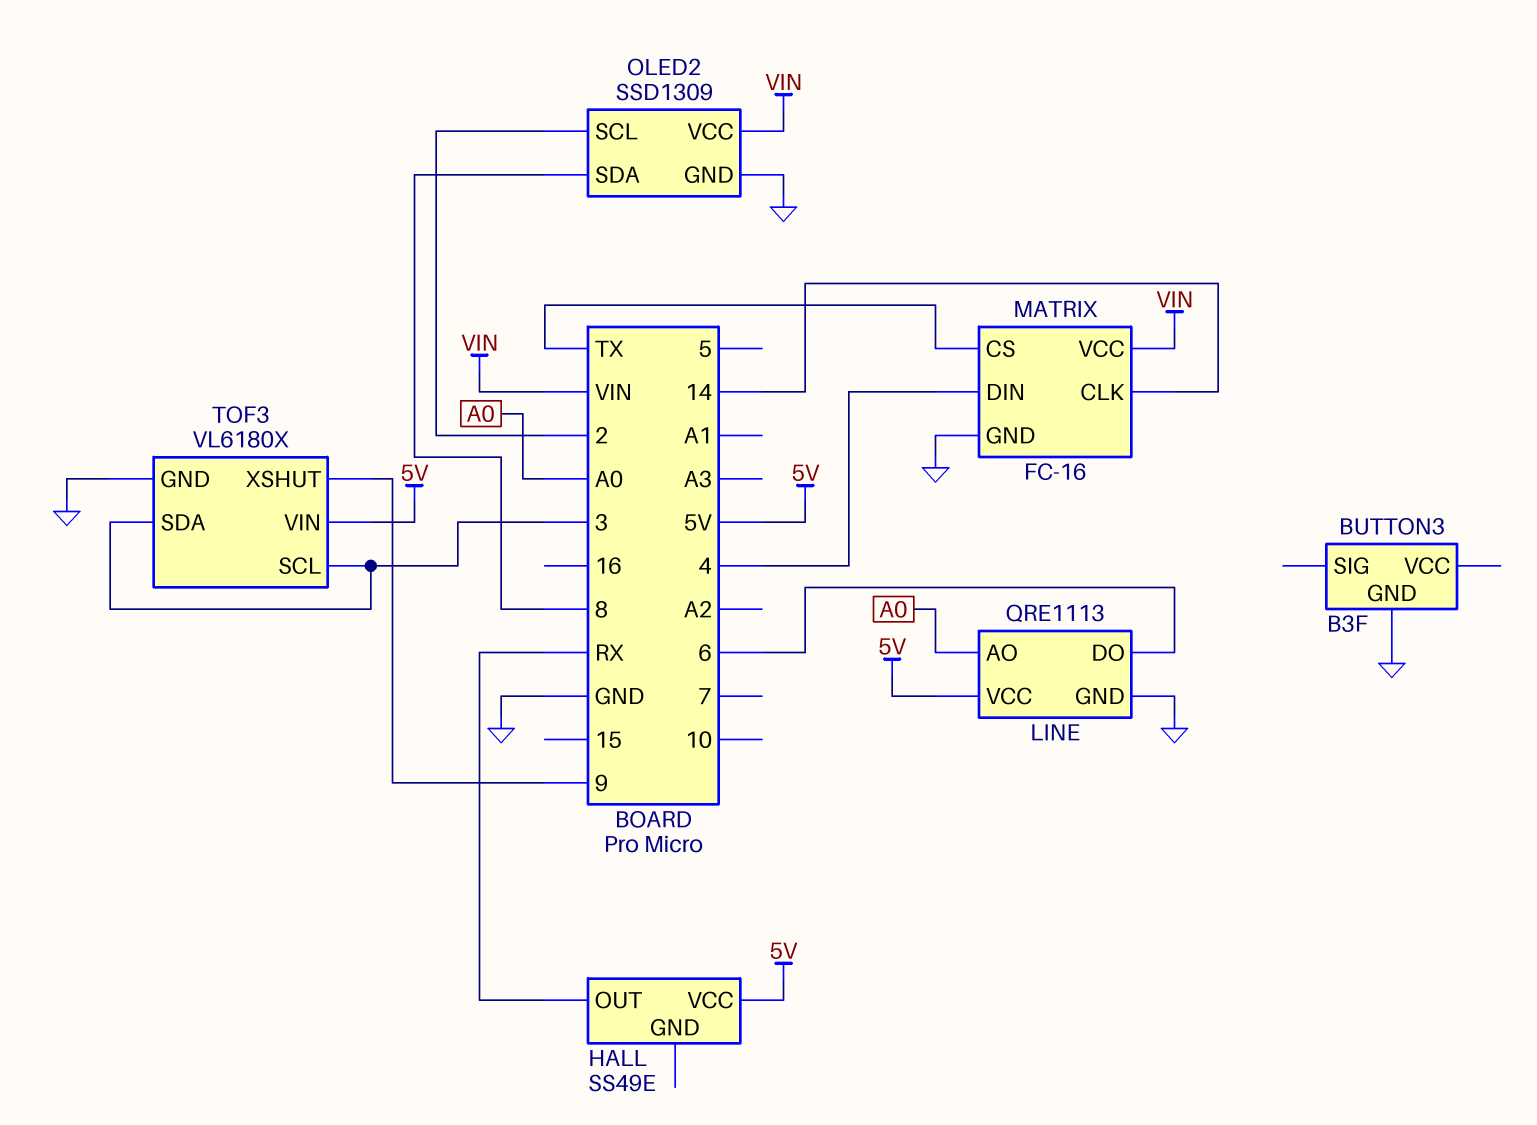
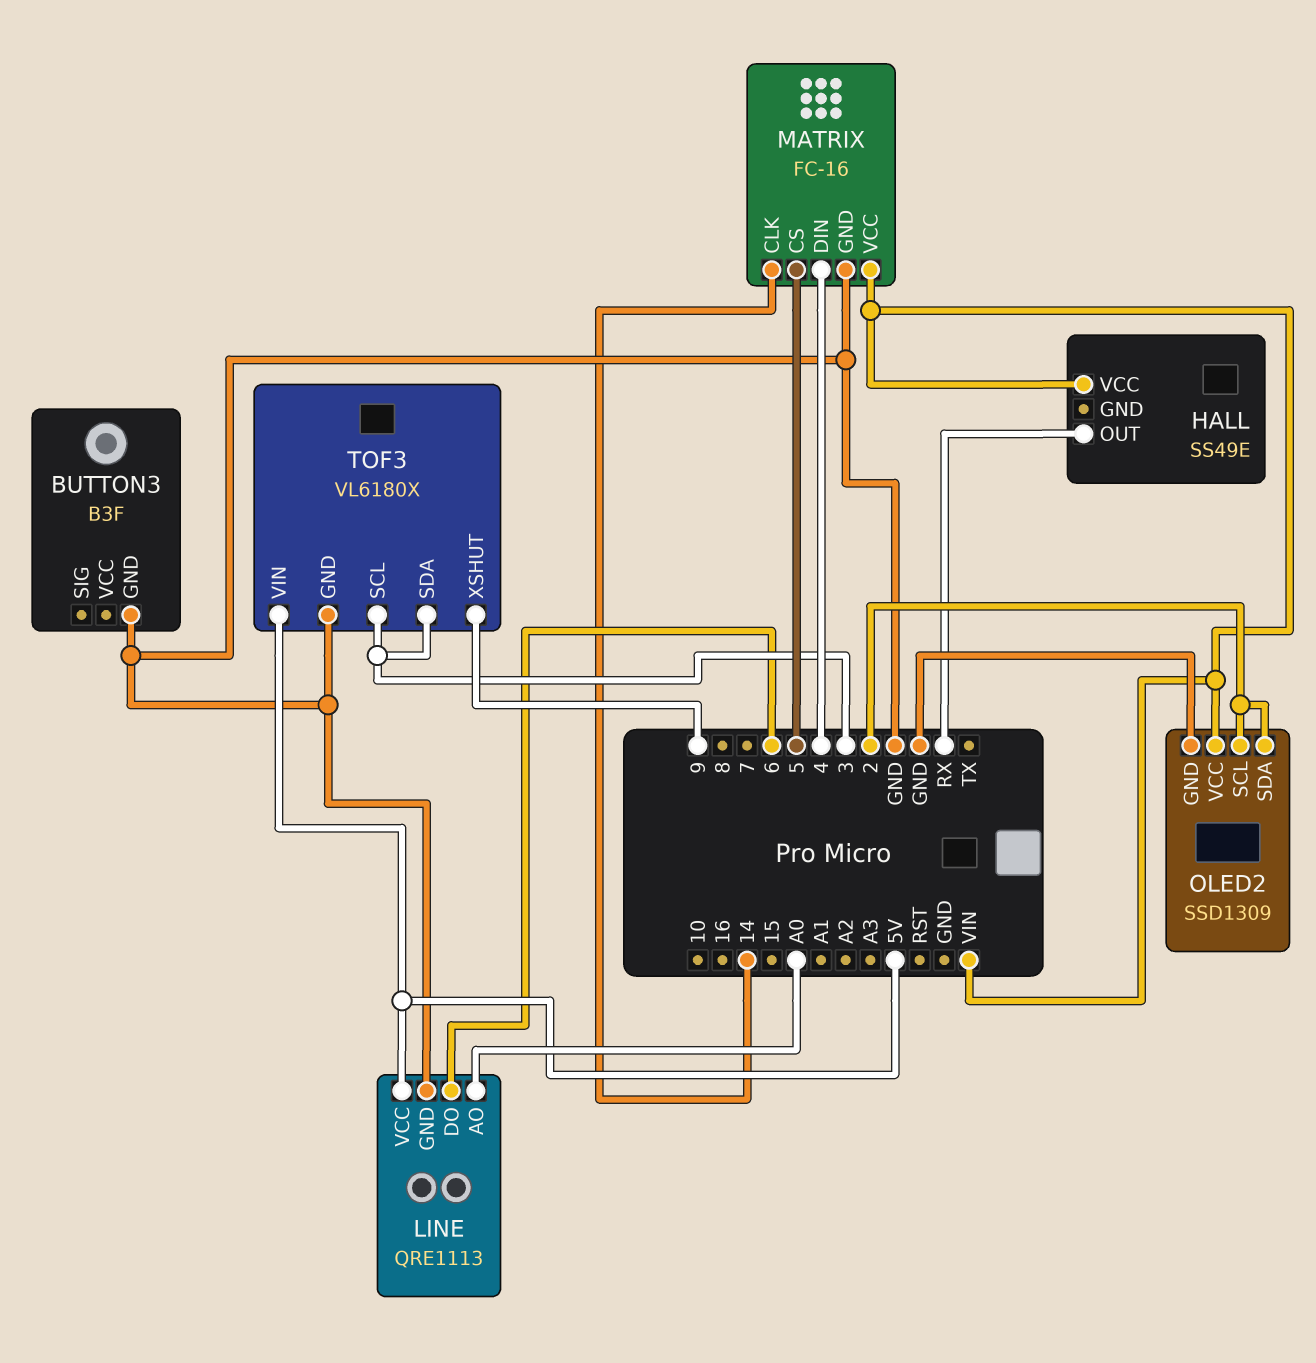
HALL pin VCC: 5V -> VIN
MATRIX pin CS: TX -> 5
OLED2 pin SDA: 8 -> 2

